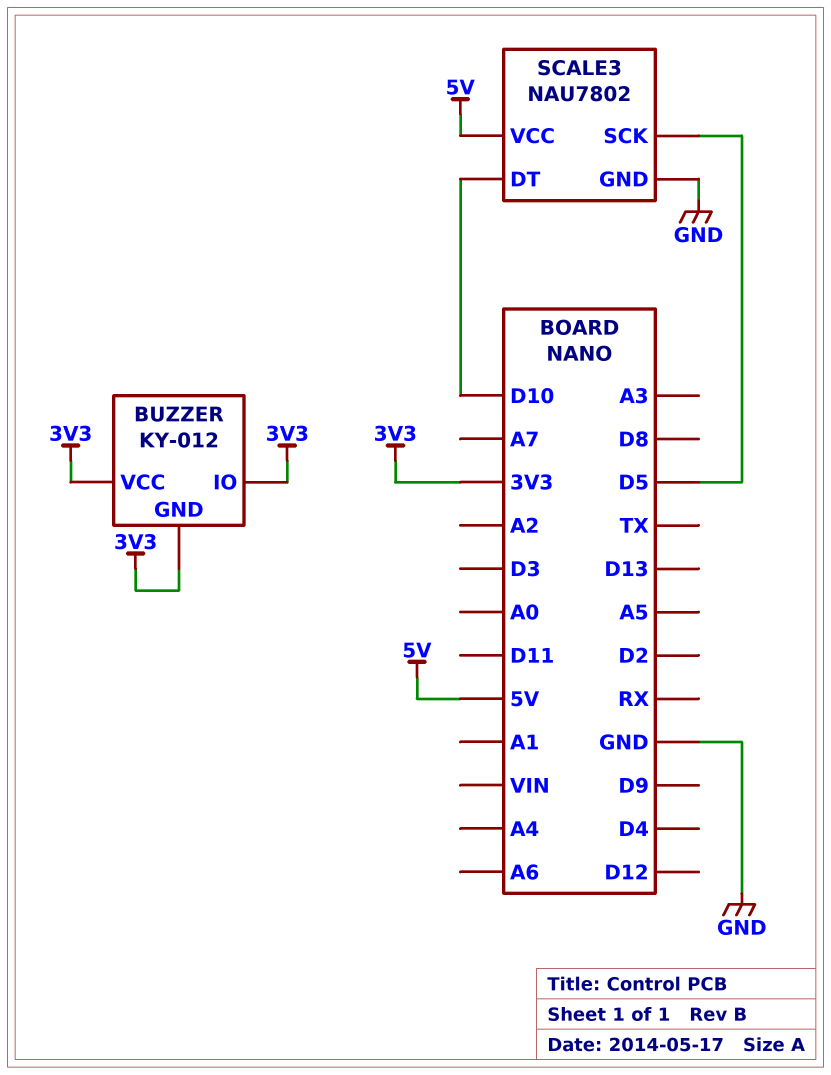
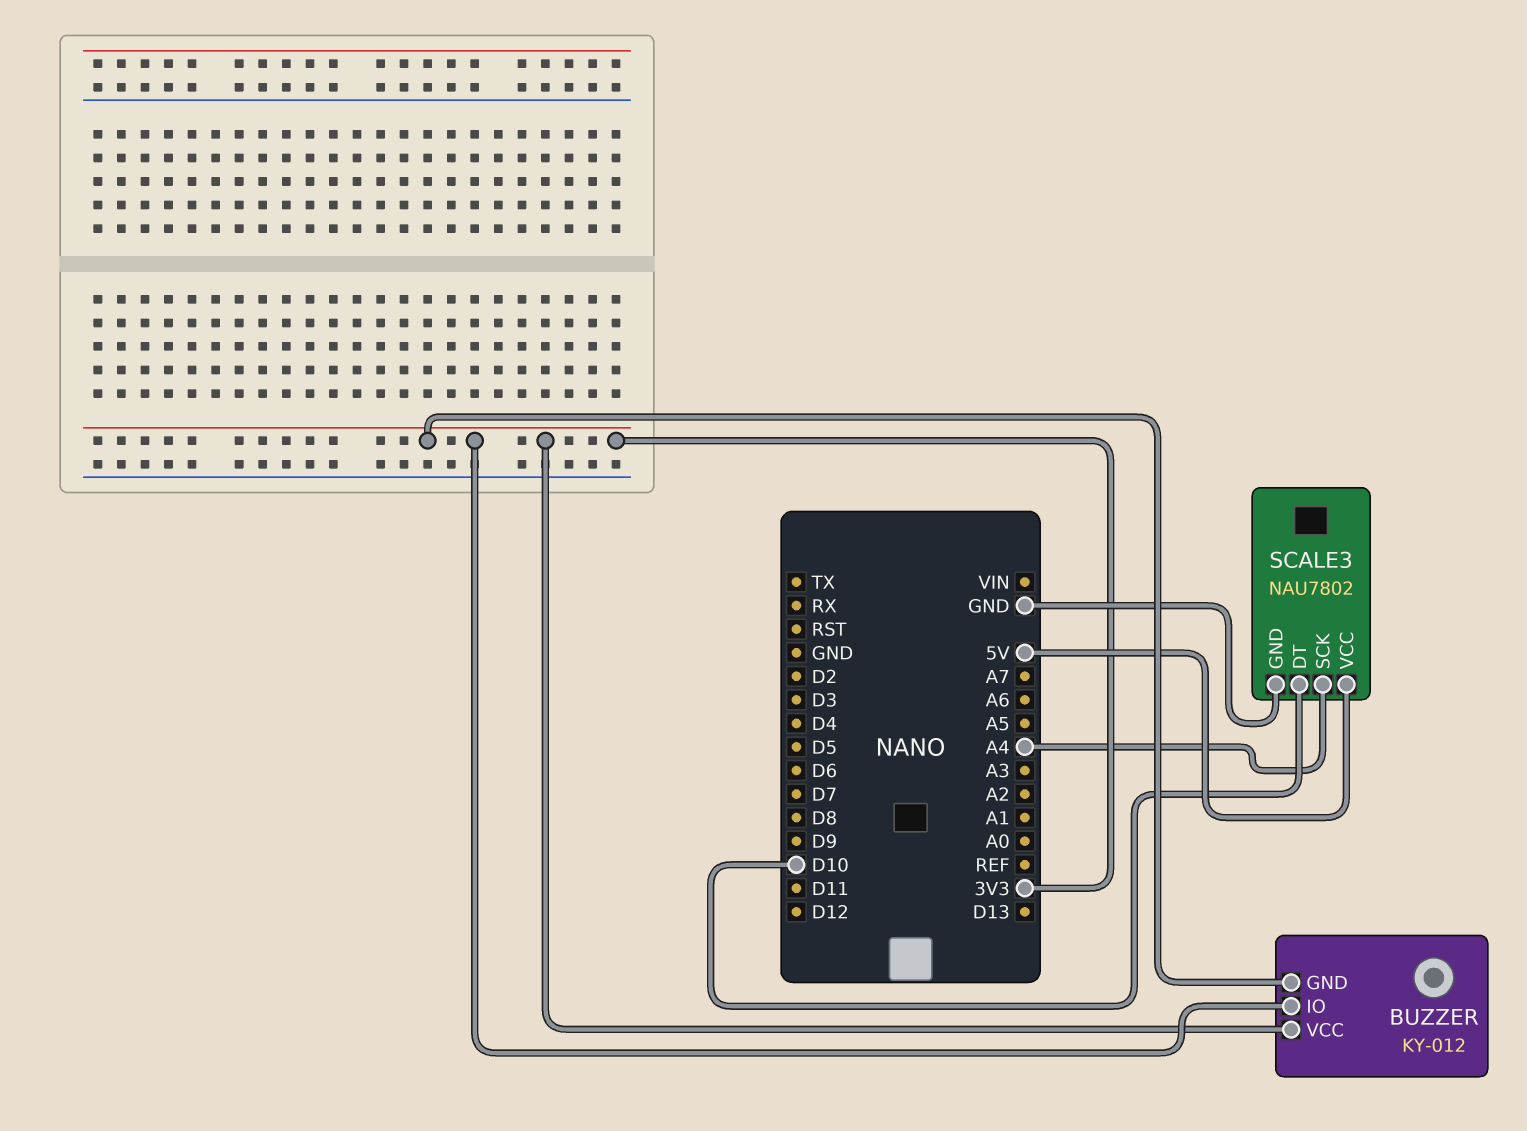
SCALE3 pin SCK: D5 -> A4

